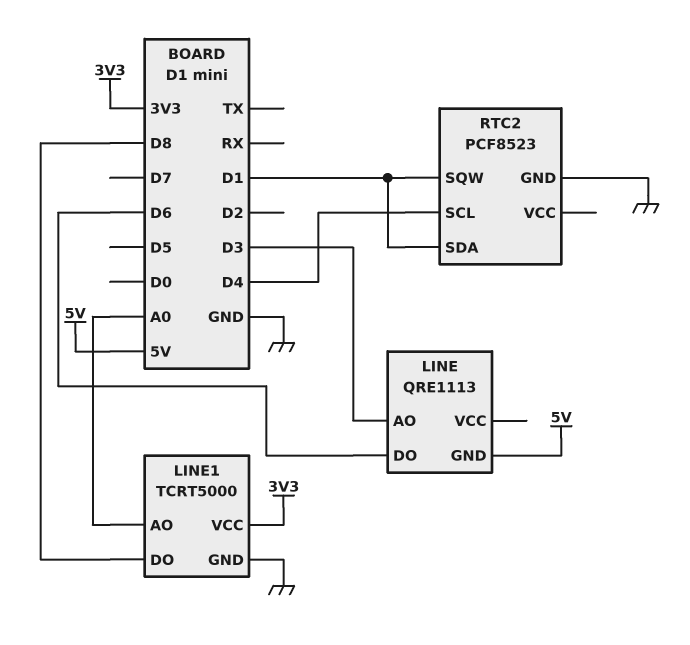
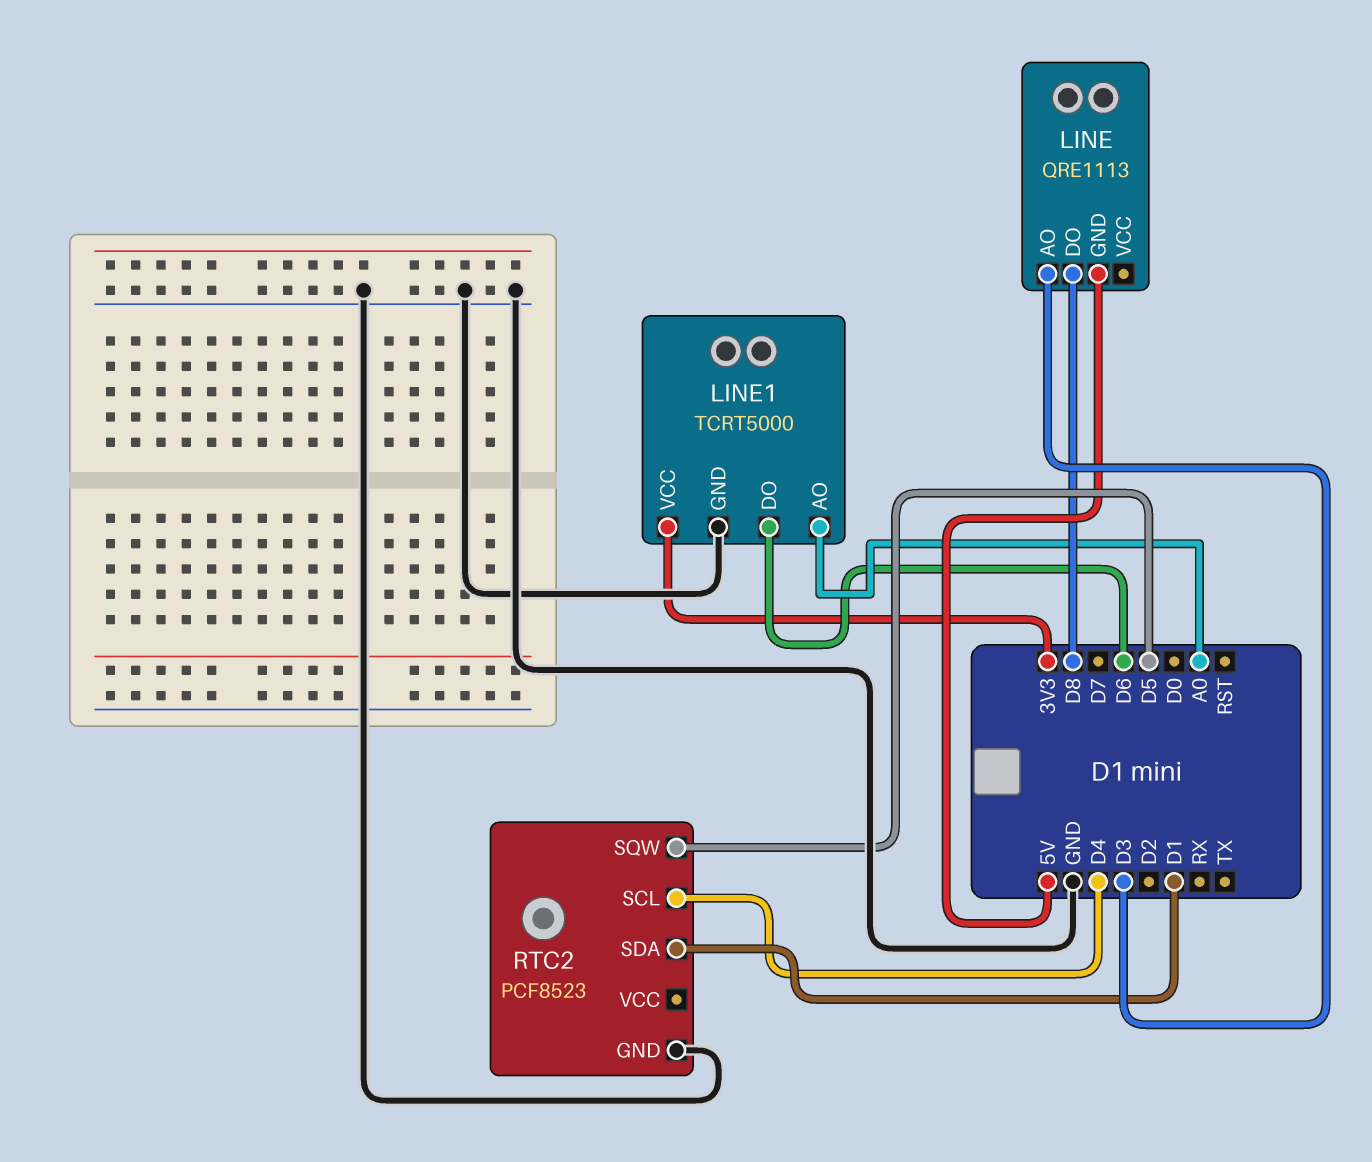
LINE pin DO: D6 -> D8
LINE1 pin DO: D8 -> D6
RTC2 pin SQW: D1 -> D5

